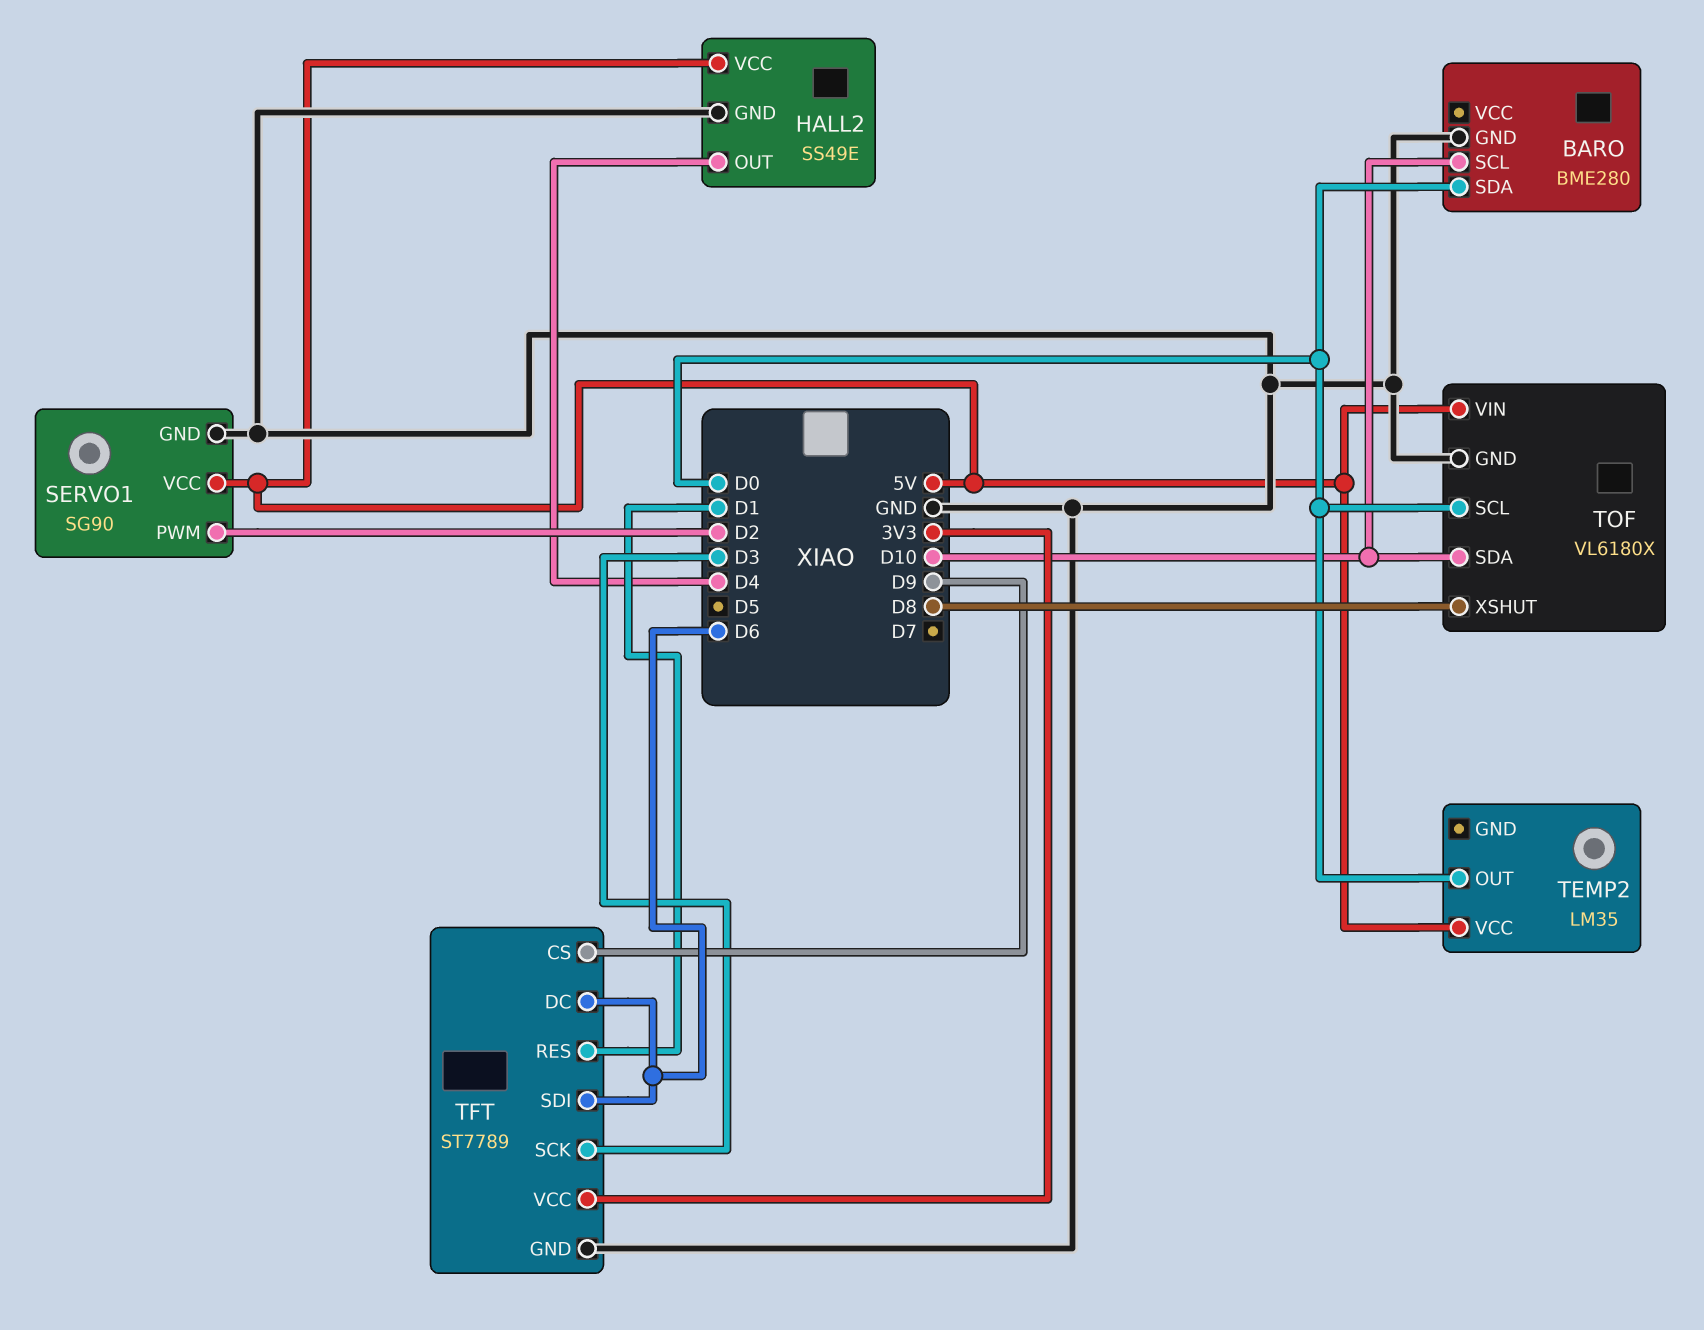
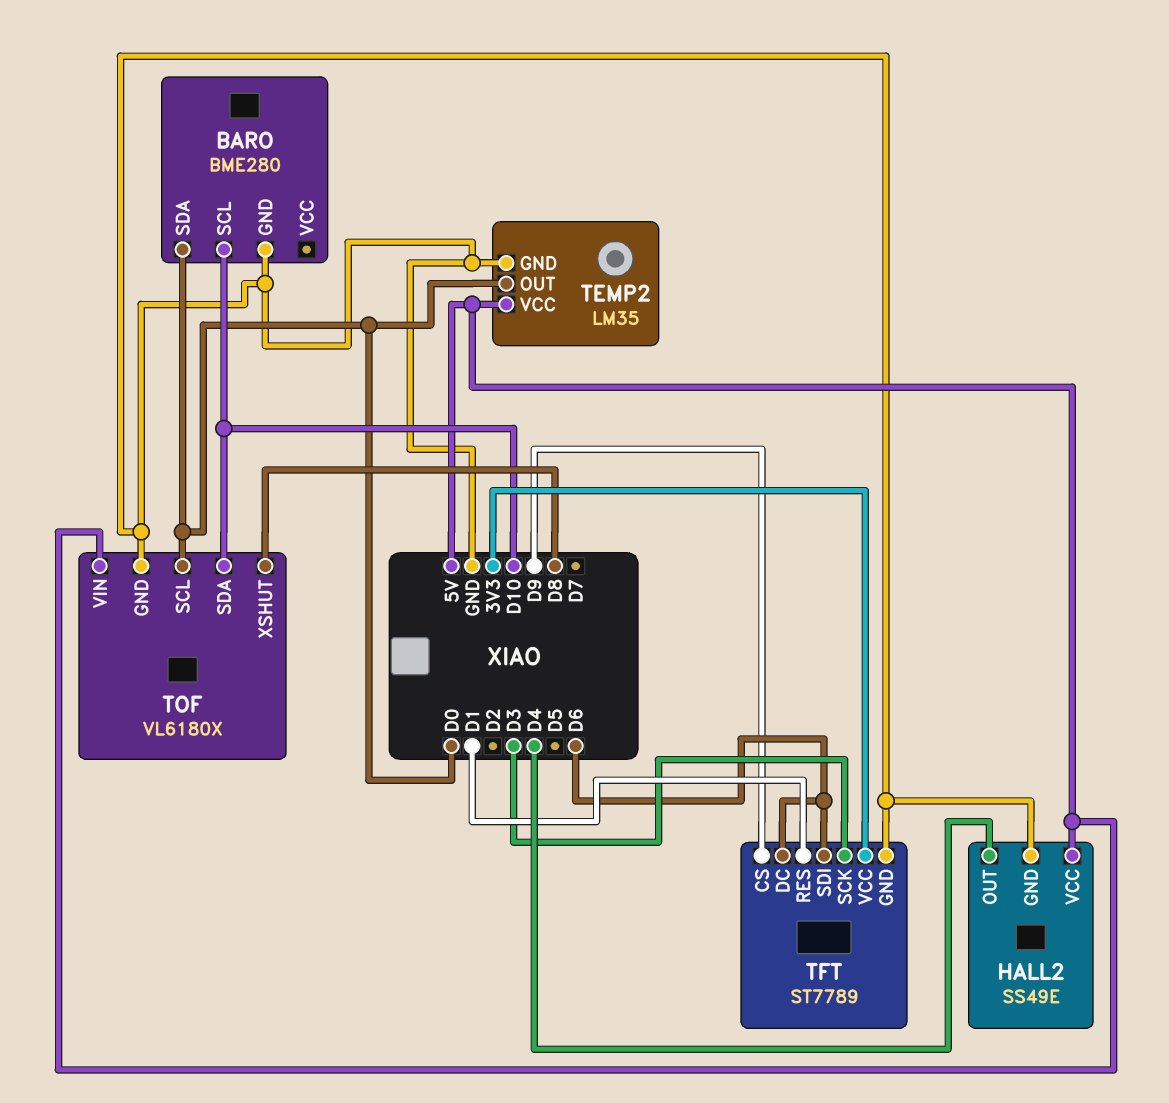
SERVO1: SG90 -> none
SERVO1 pin GND: GND -> none
SERVO1 pin PWM: D2 -> none
SERVO1 pin VCC: 5V -> none
TEMP2 pin GND: none -> GND

